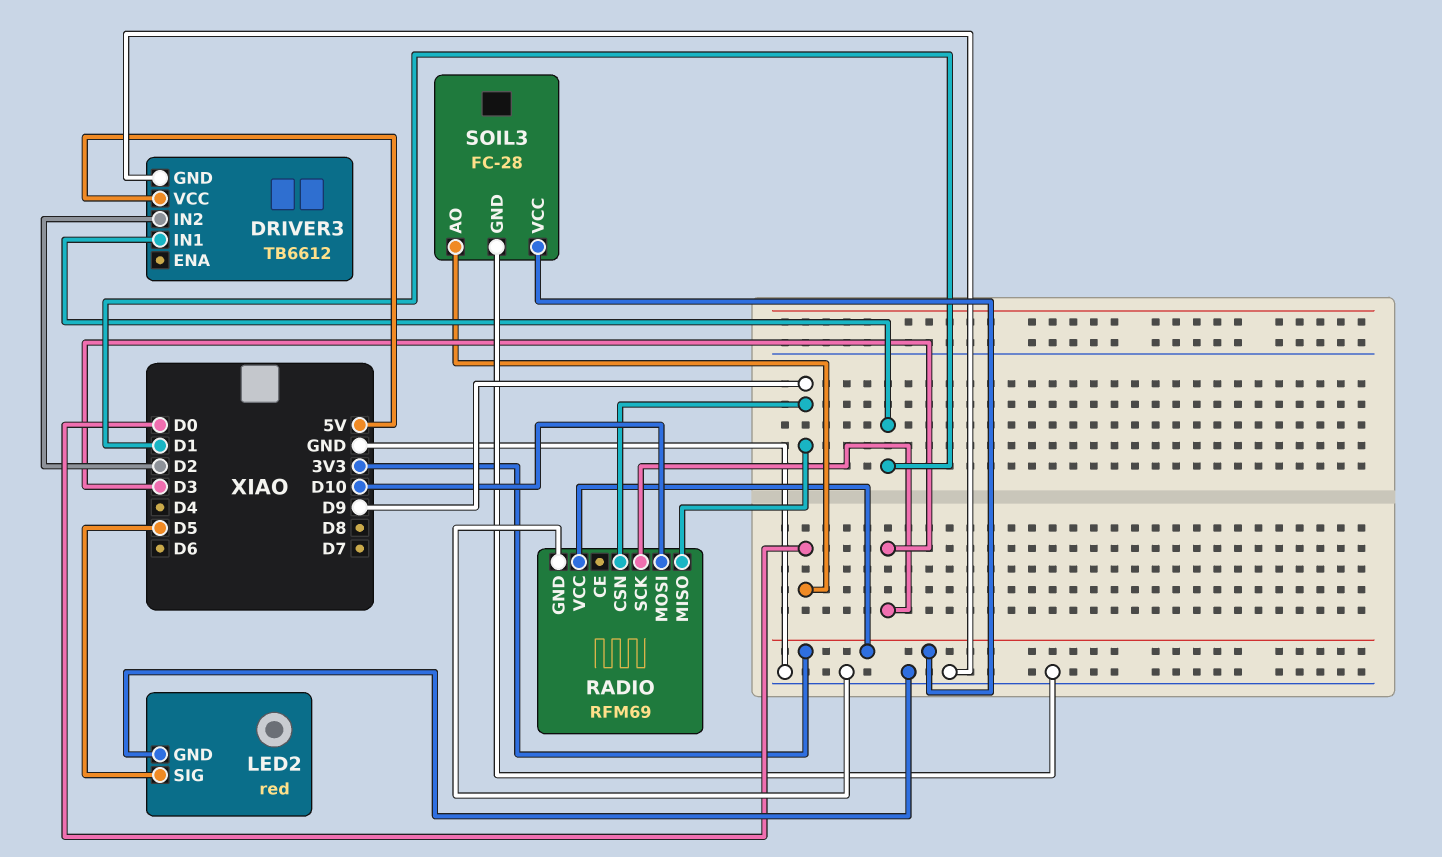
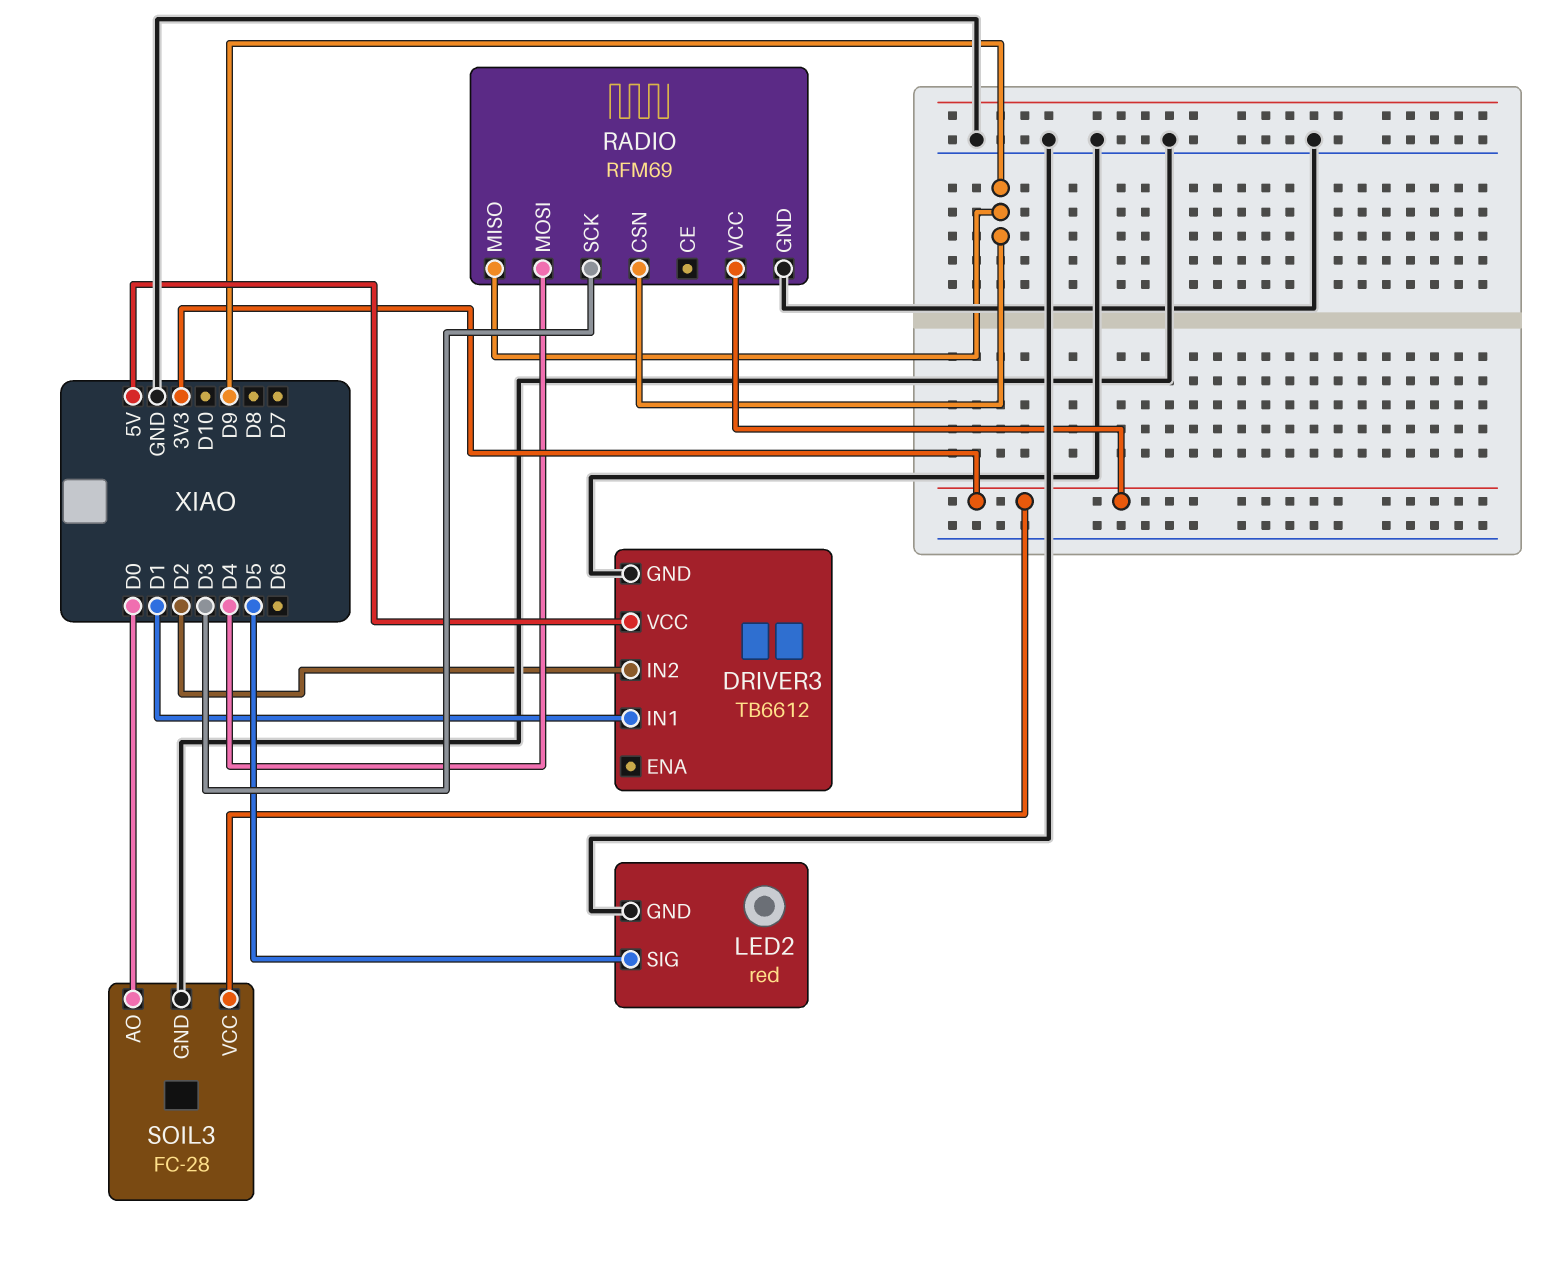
RADIO pin MOSI: D10 -> D4

